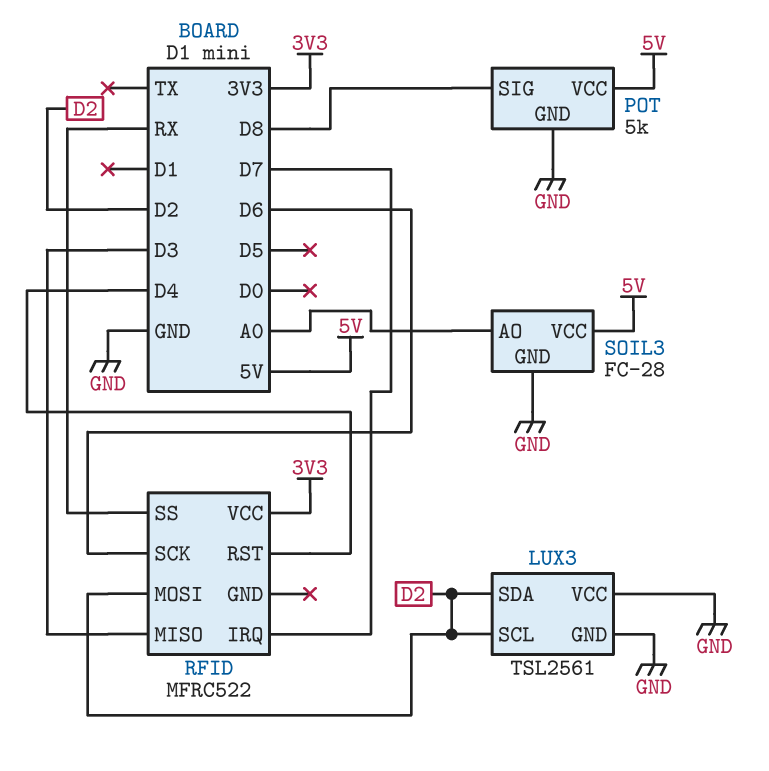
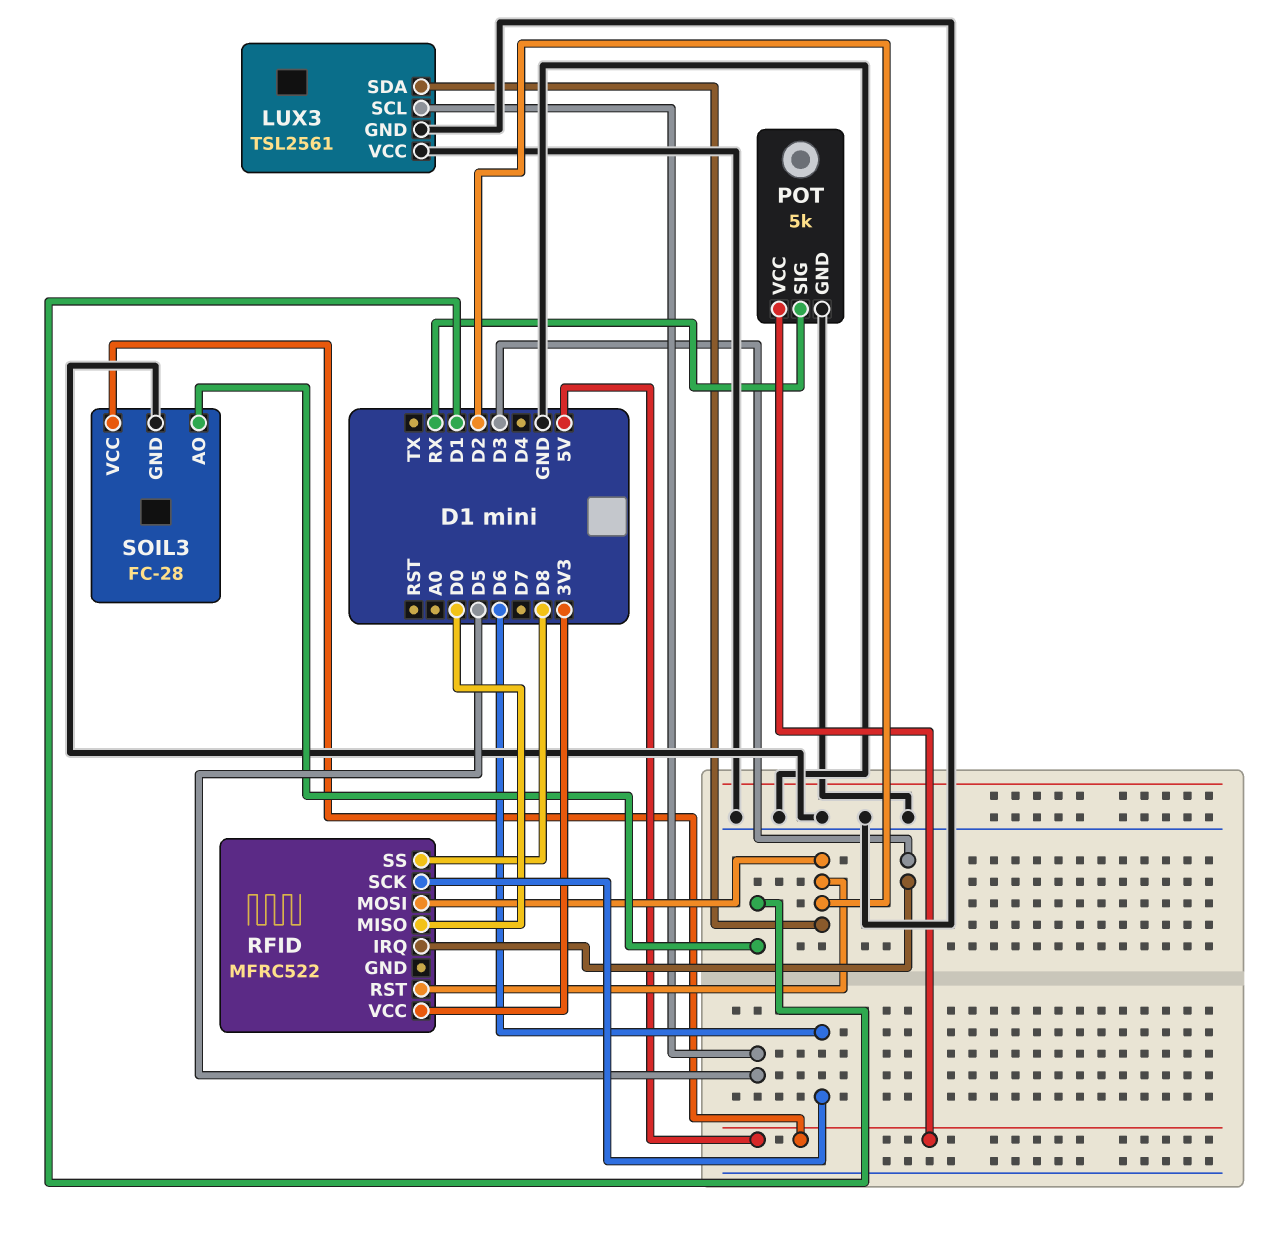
LUX3 pin SCL: D2 -> D5
POT pin SIG: D8 -> RX
RFID pin IRQ: D7 -> D3
RFID pin MISO: D3 -> D0
RFID pin RST: D4 -> D2
RFID pin SS: RX -> D8
SOIL3 pin AO: A0 -> D1

